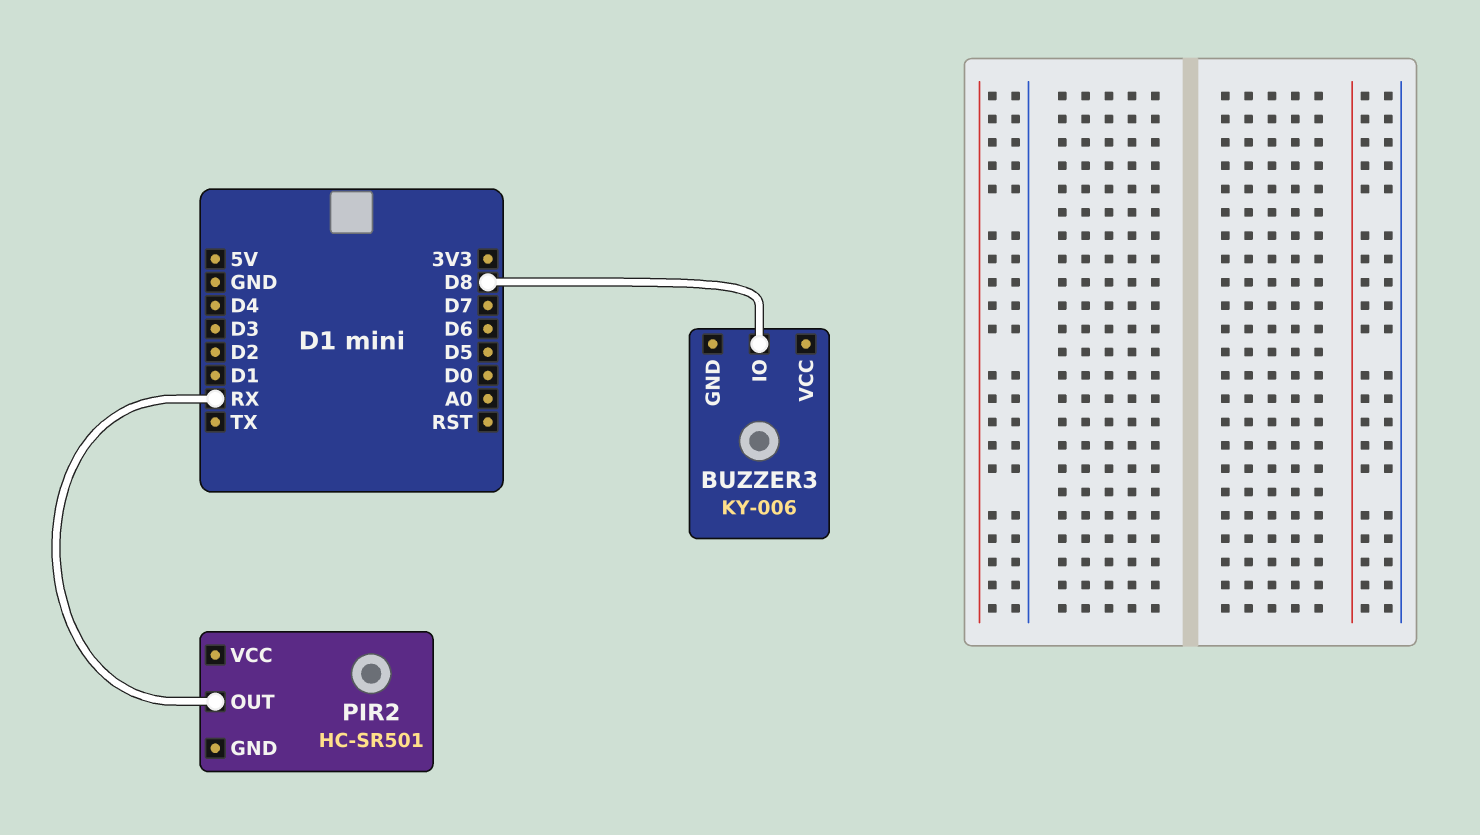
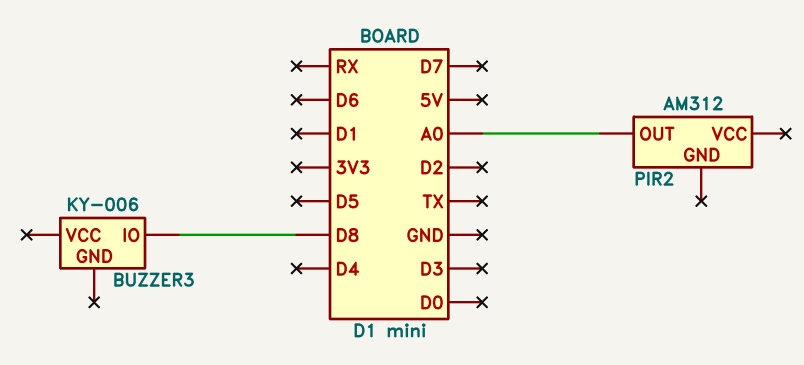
PIR2: HC-SR501 -> AM312
PIR2 pin OUT: RX -> A0

